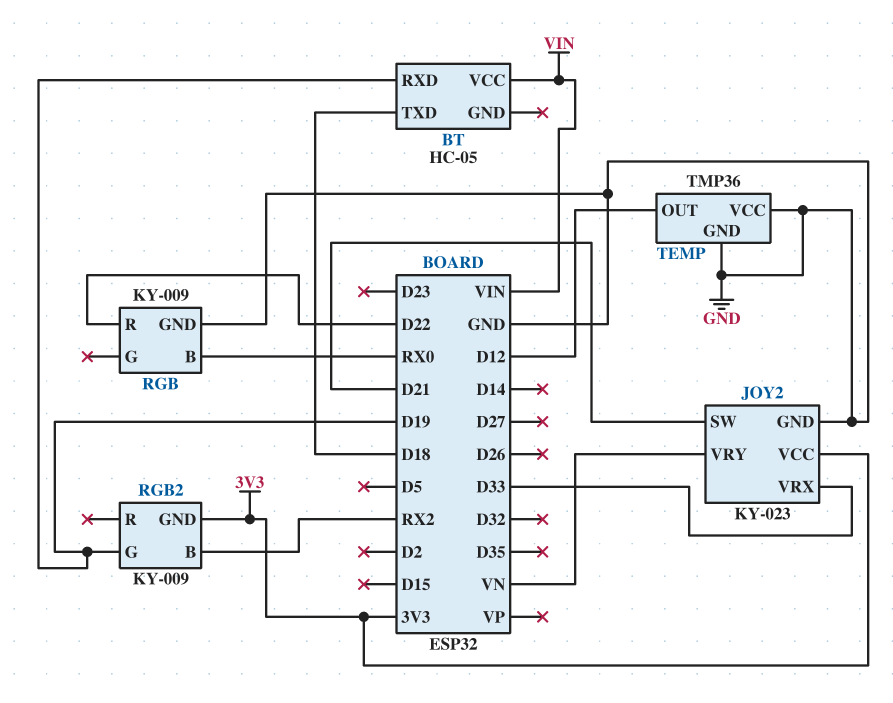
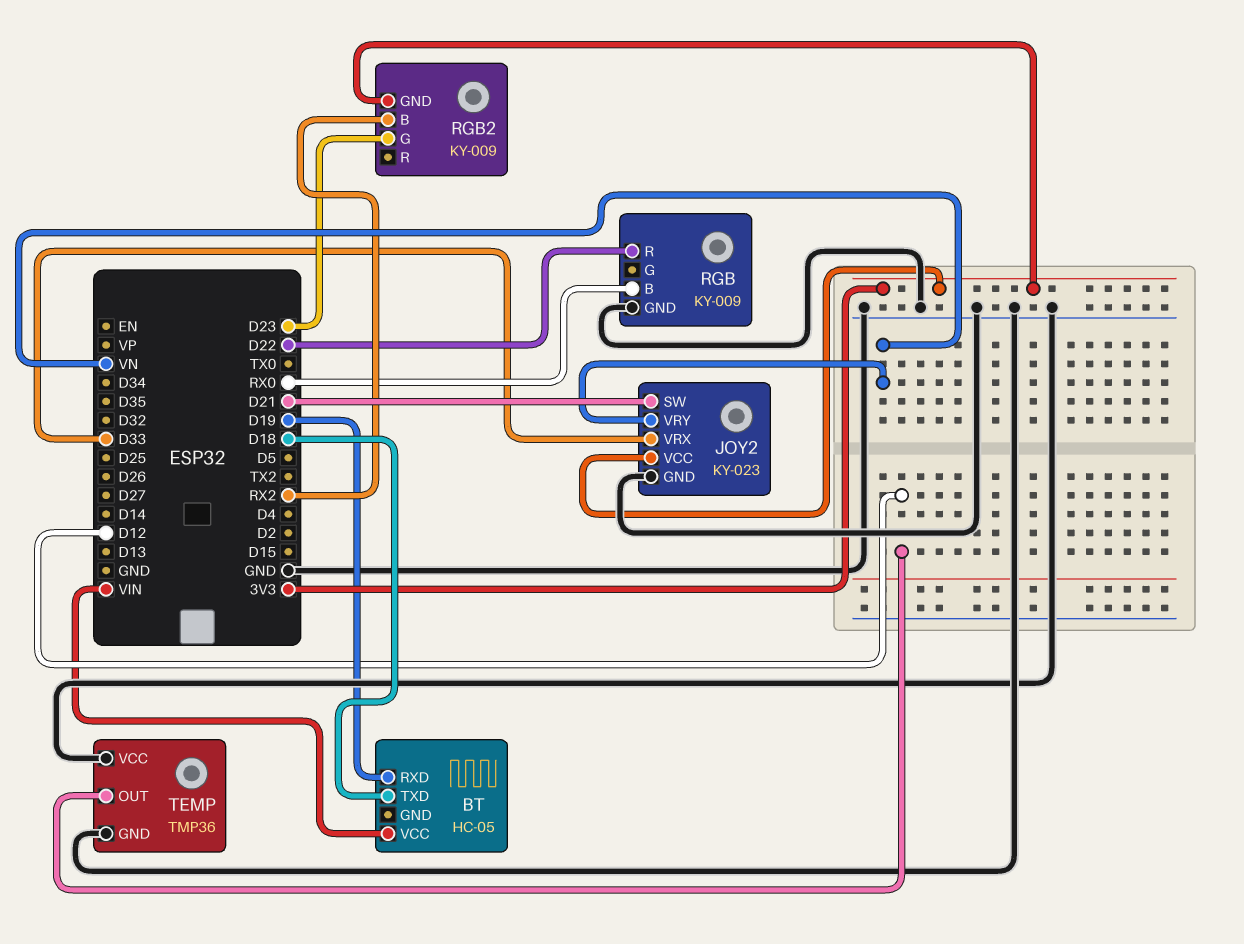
RGB2 pin G: D19 -> D23

